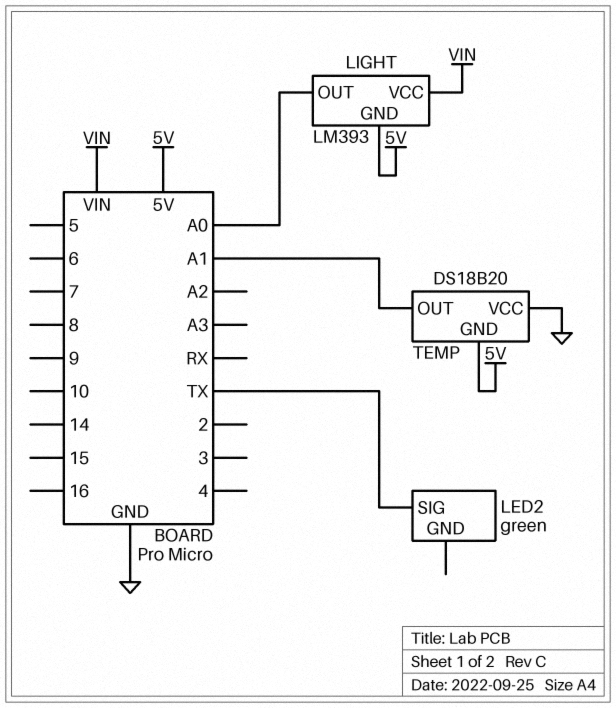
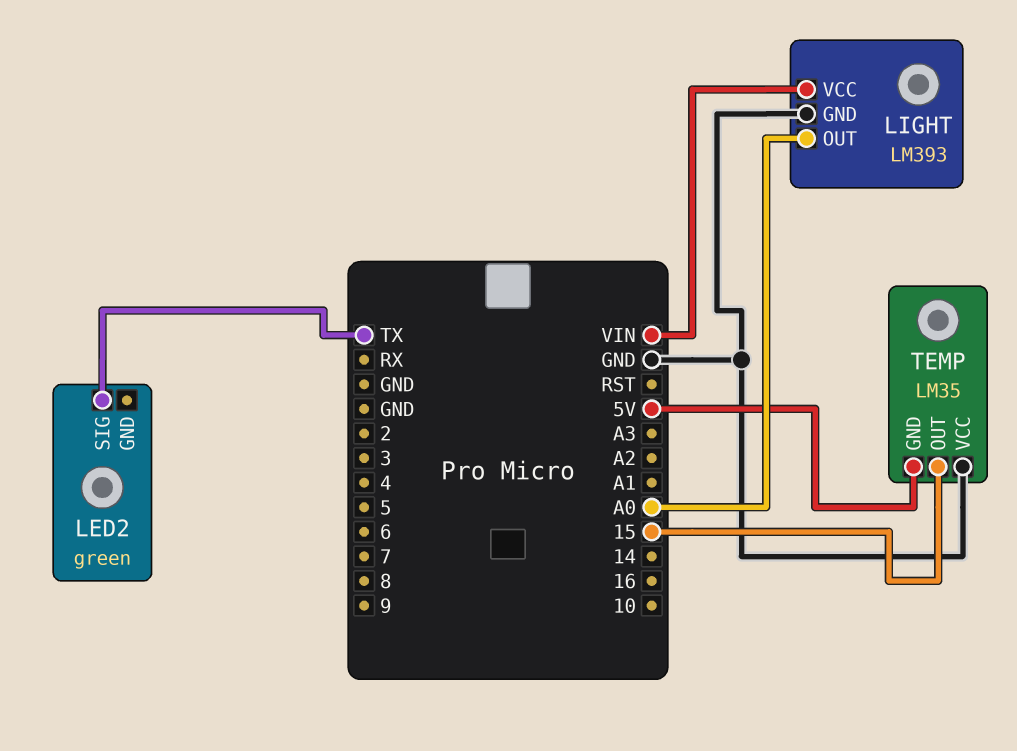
LIGHT pin GND: 5V -> GND
TEMP: DS18B20 -> LM35
TEMP pin OUT: A1 -> 15

